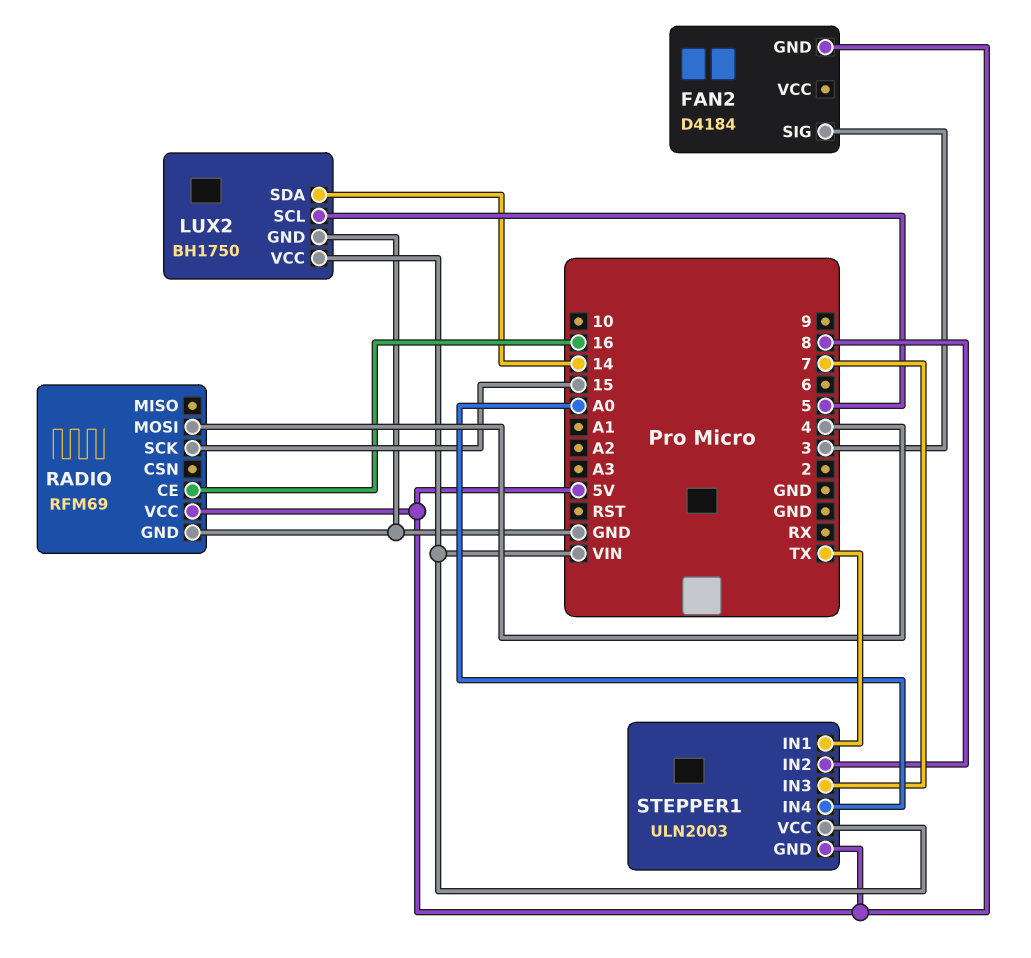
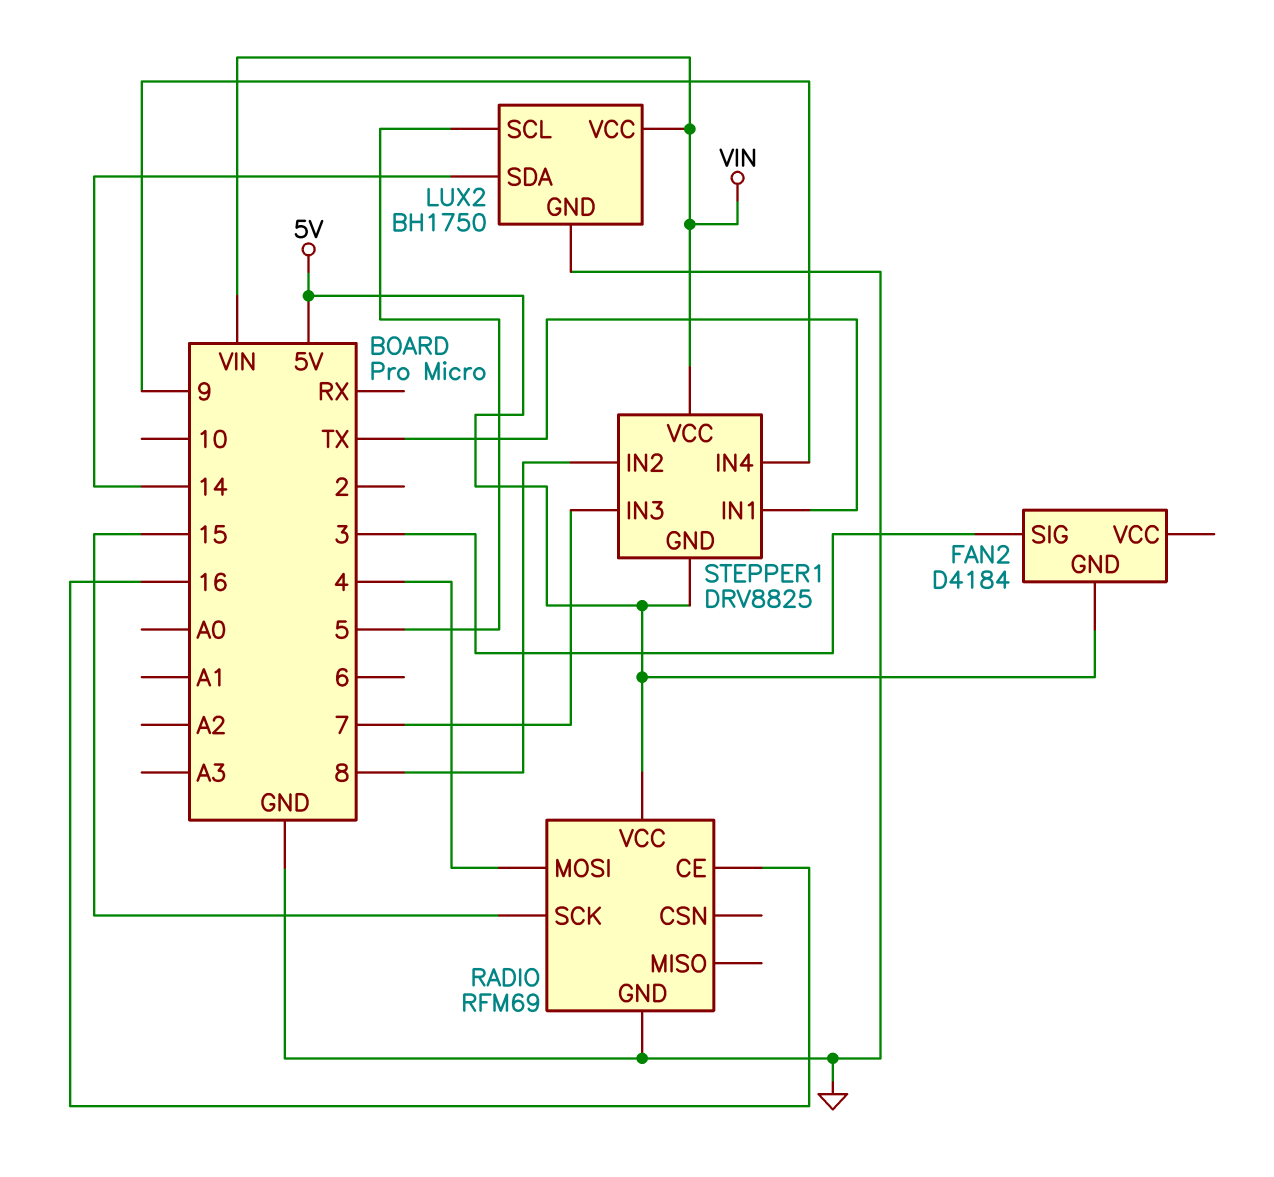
STEPPER1: ULN2003 -> DRV8825
STEPPER1 pin IN4: A0 -> 9

